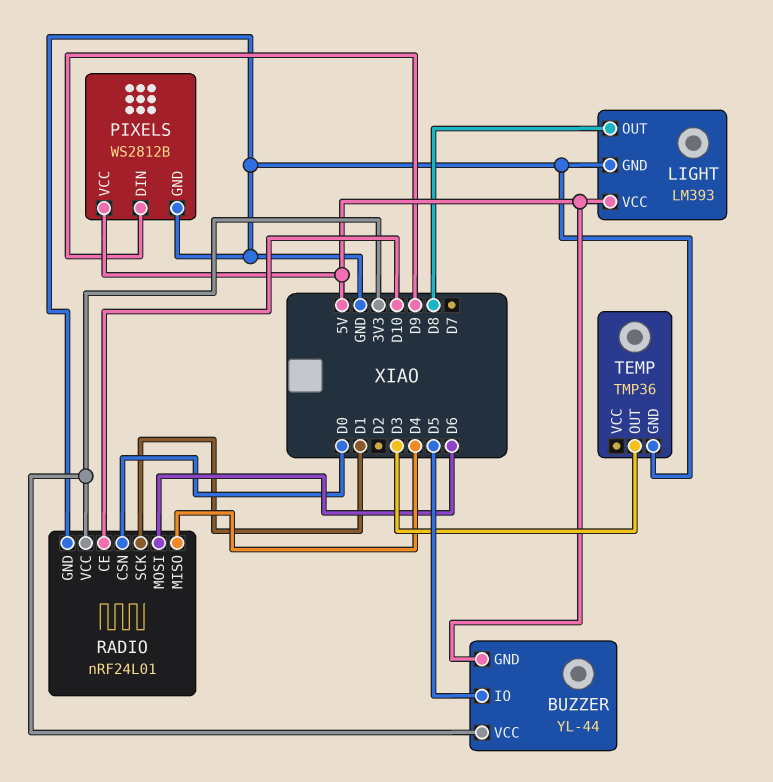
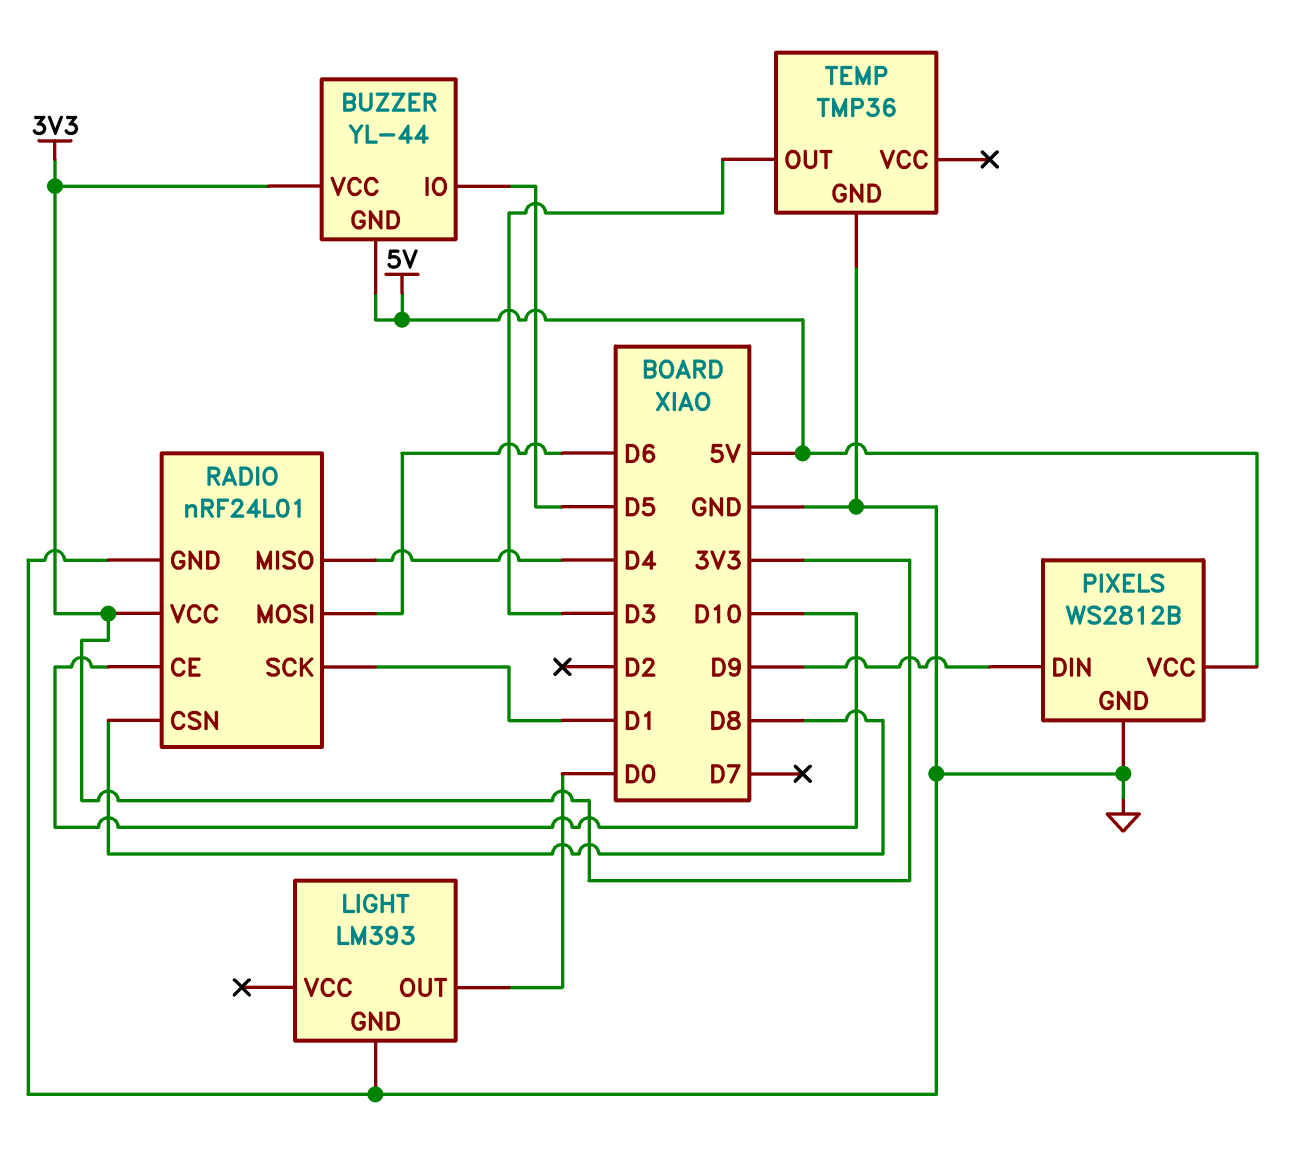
LIGHT pin OUT: D8 -> D0
LIGHT pin VCC: 5V -> none
RADIO pin CSN: D0 -> D8

